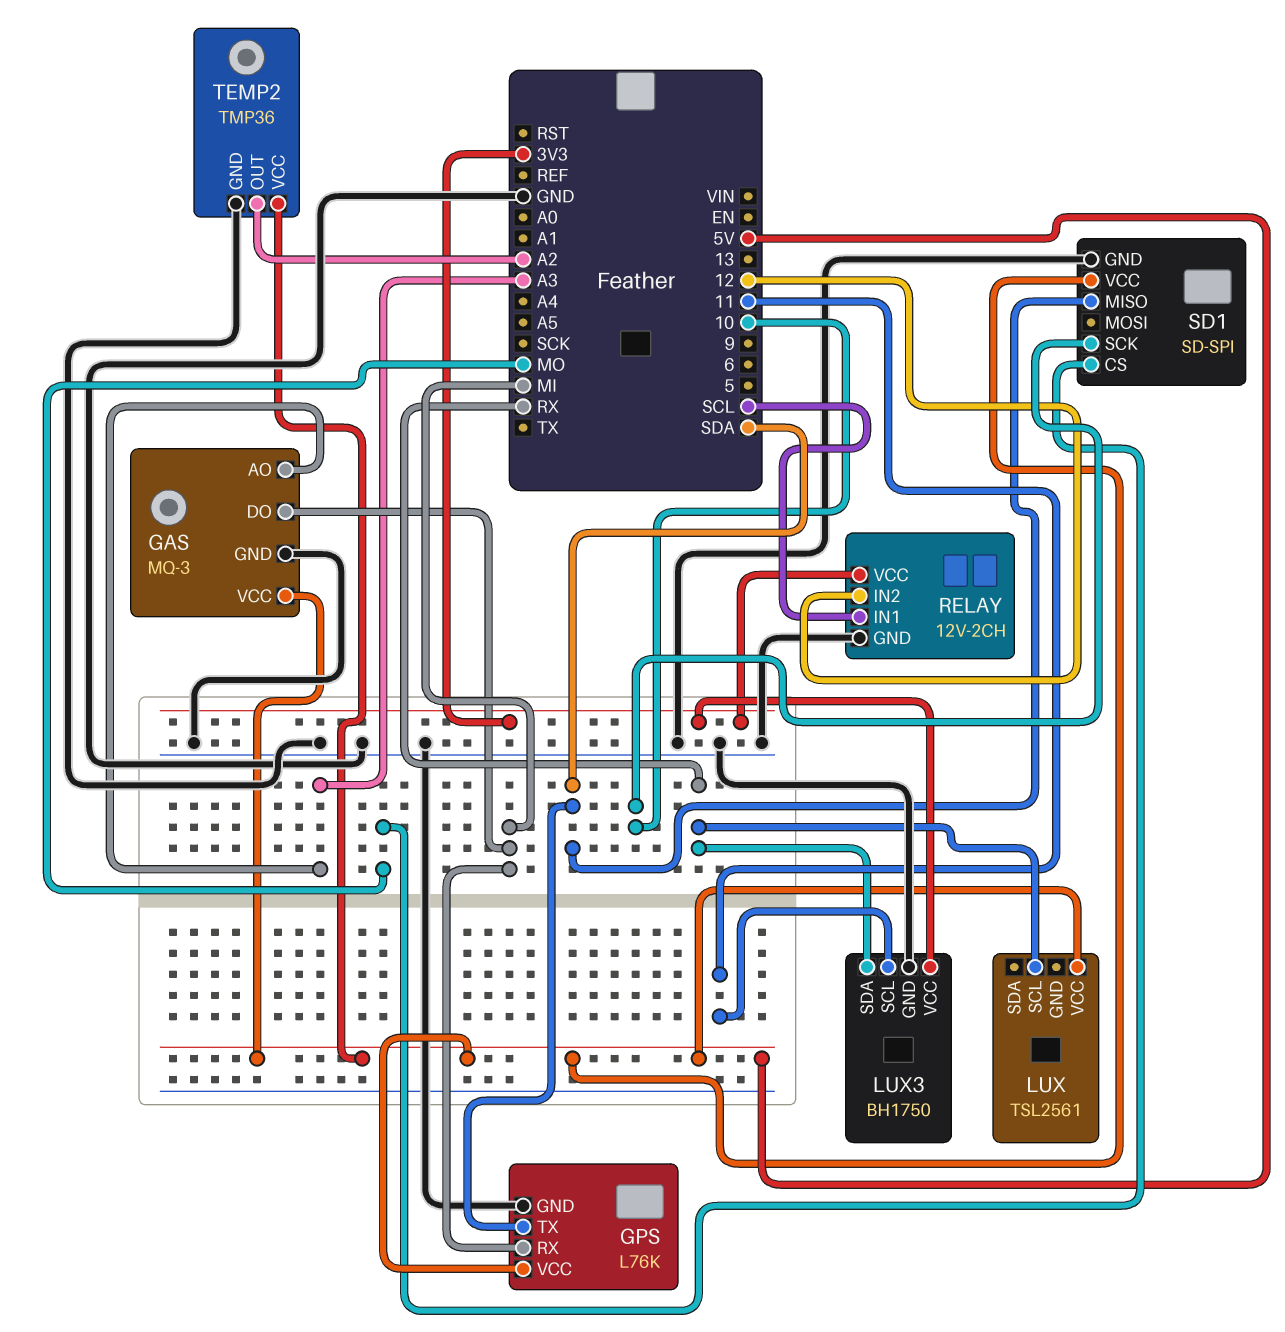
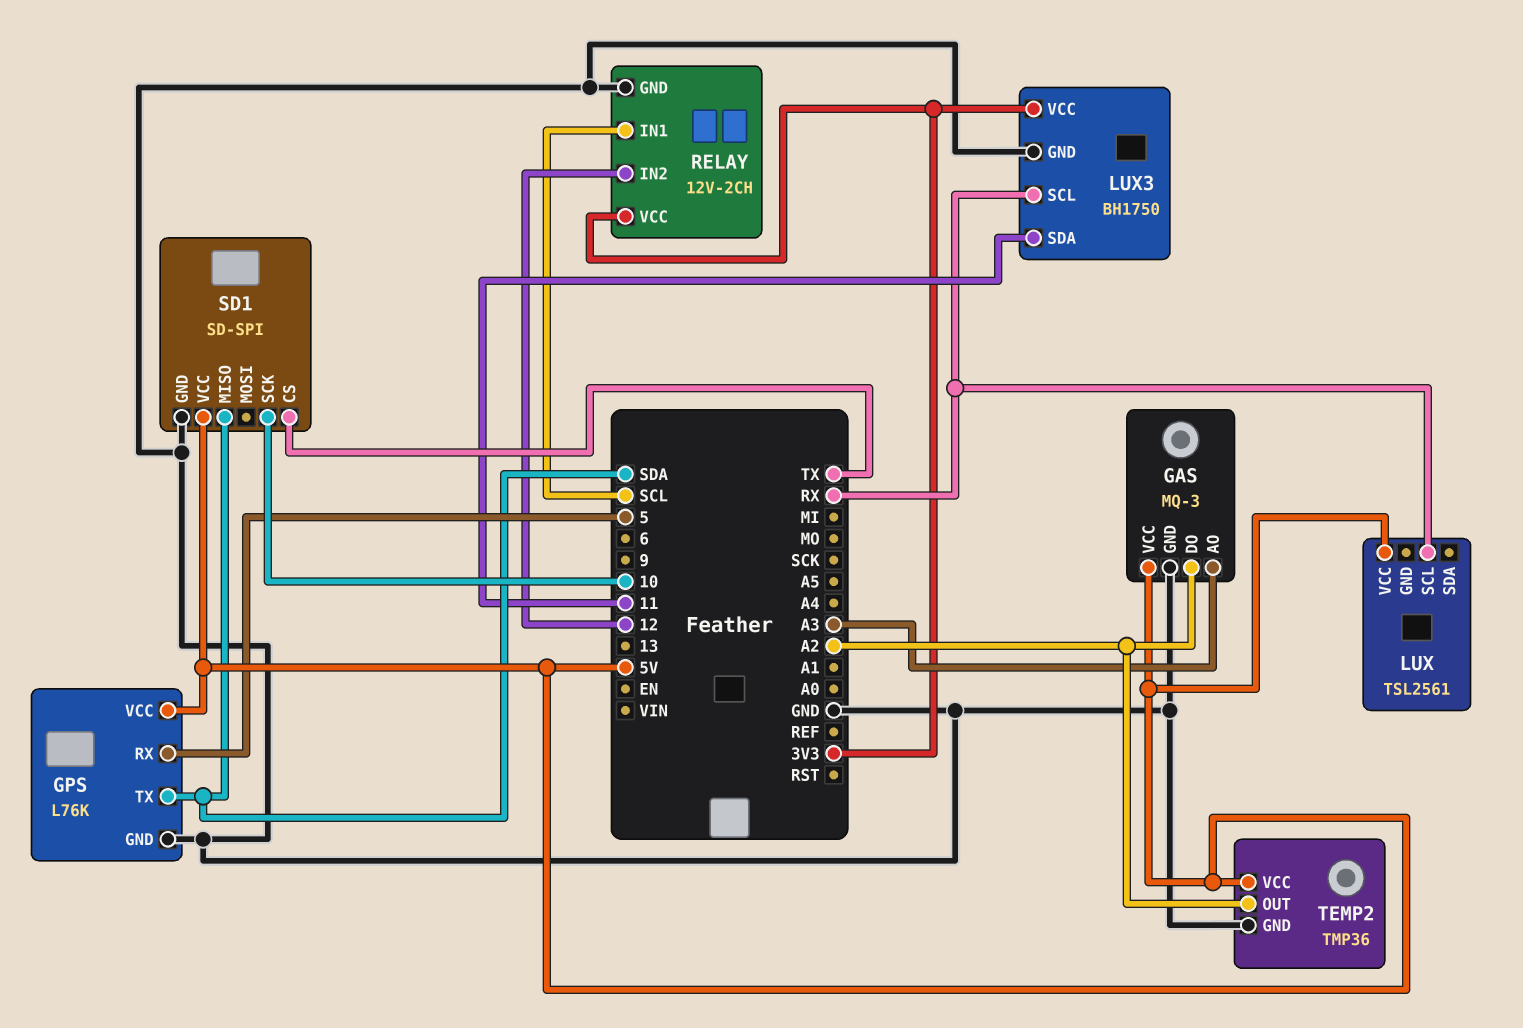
GAS pin DO: MI -> A2
GPS pin RX: MI -> 5
LUX3 pin SCL: 11 -> RX
LUX3 pin SDA: RX -> 11
SD1 pin CS: MO -> TX

